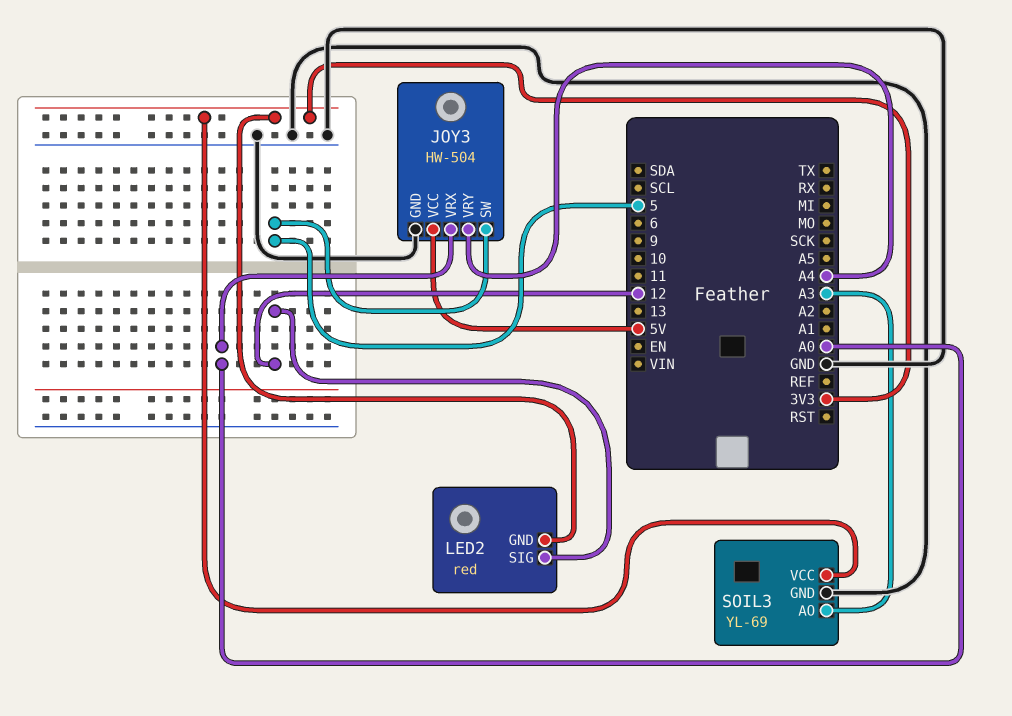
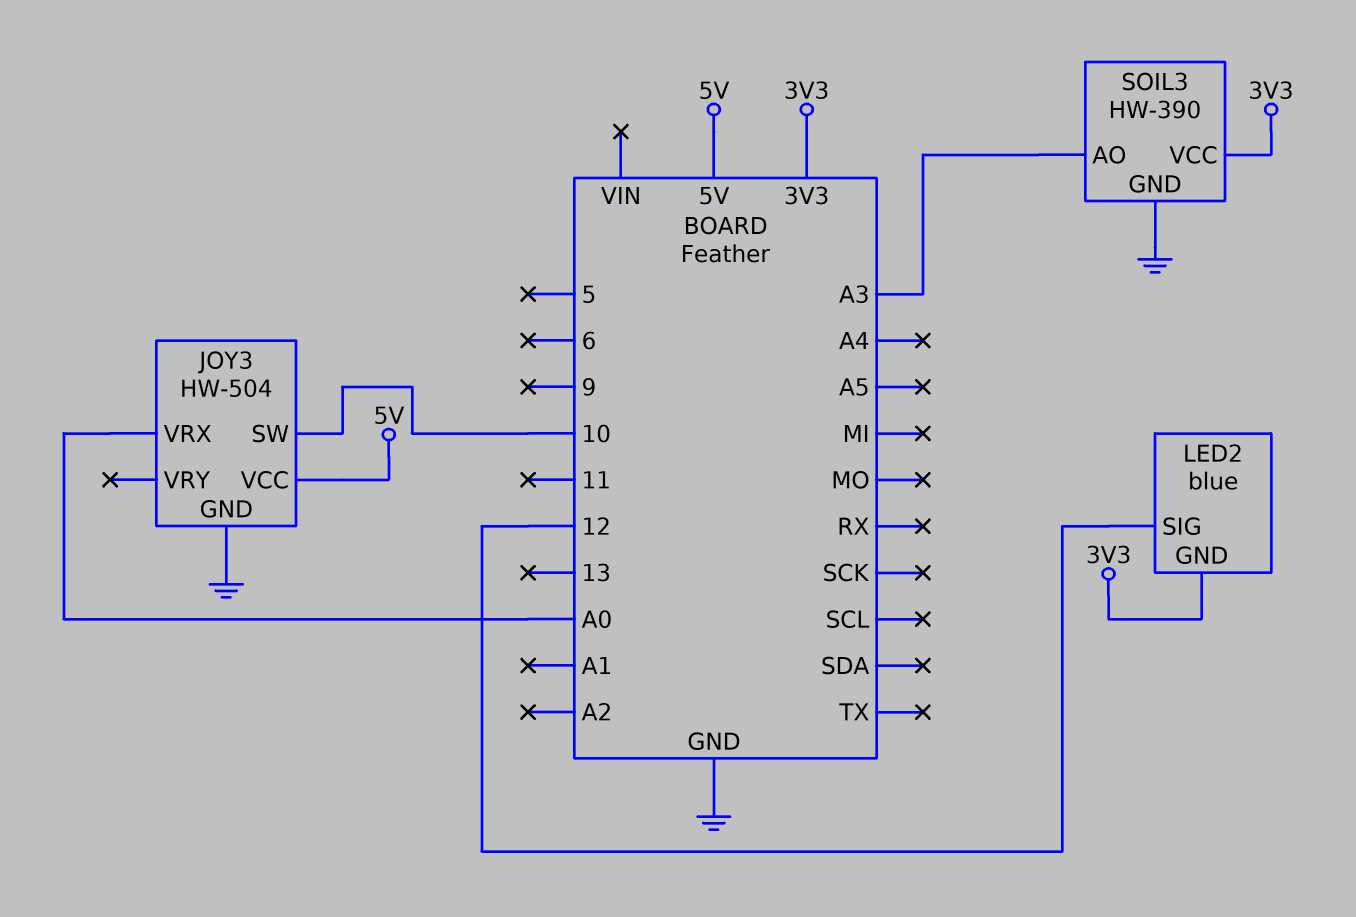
JOY3 pin SW: 5 -> 10
JOY3 pin VRY: A4 -> none
LED2: red -> blue
SOIL3: YL-69 -> HW-390

